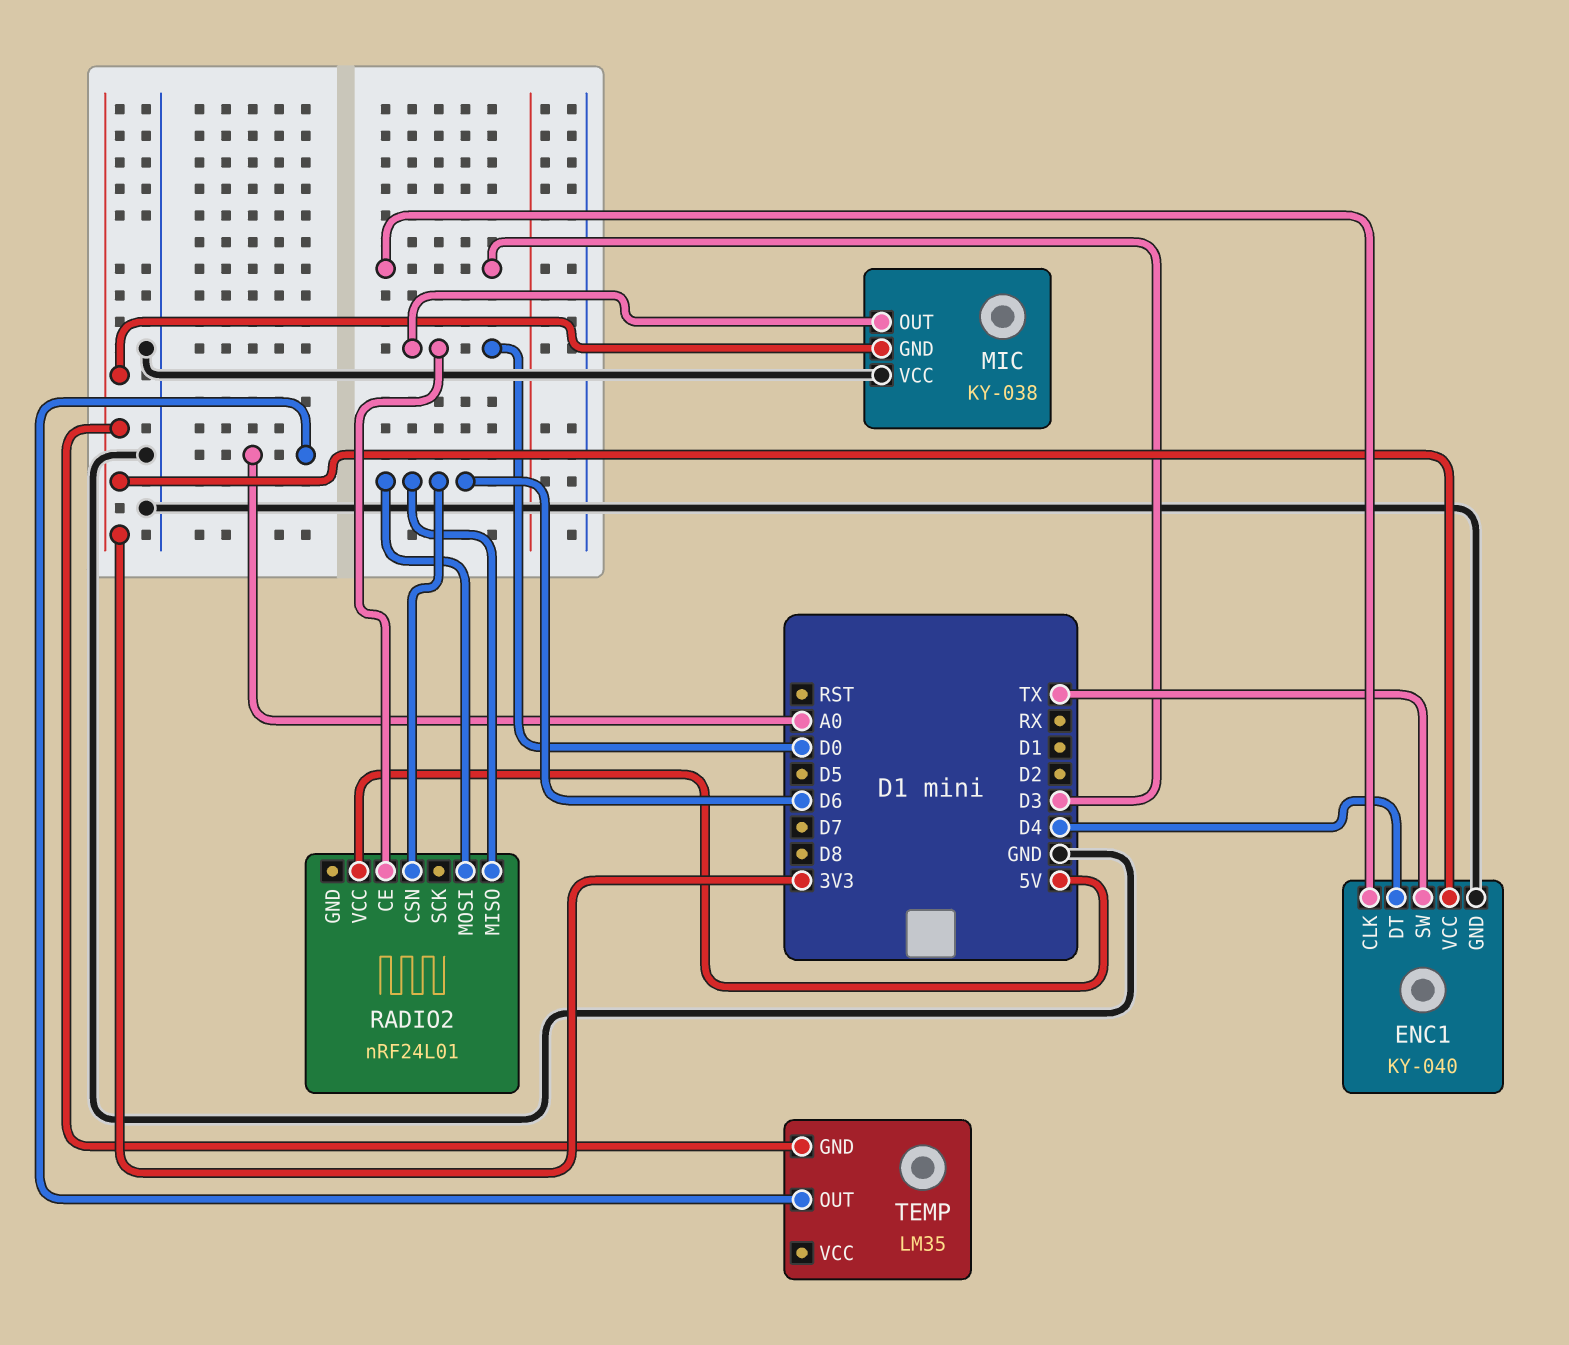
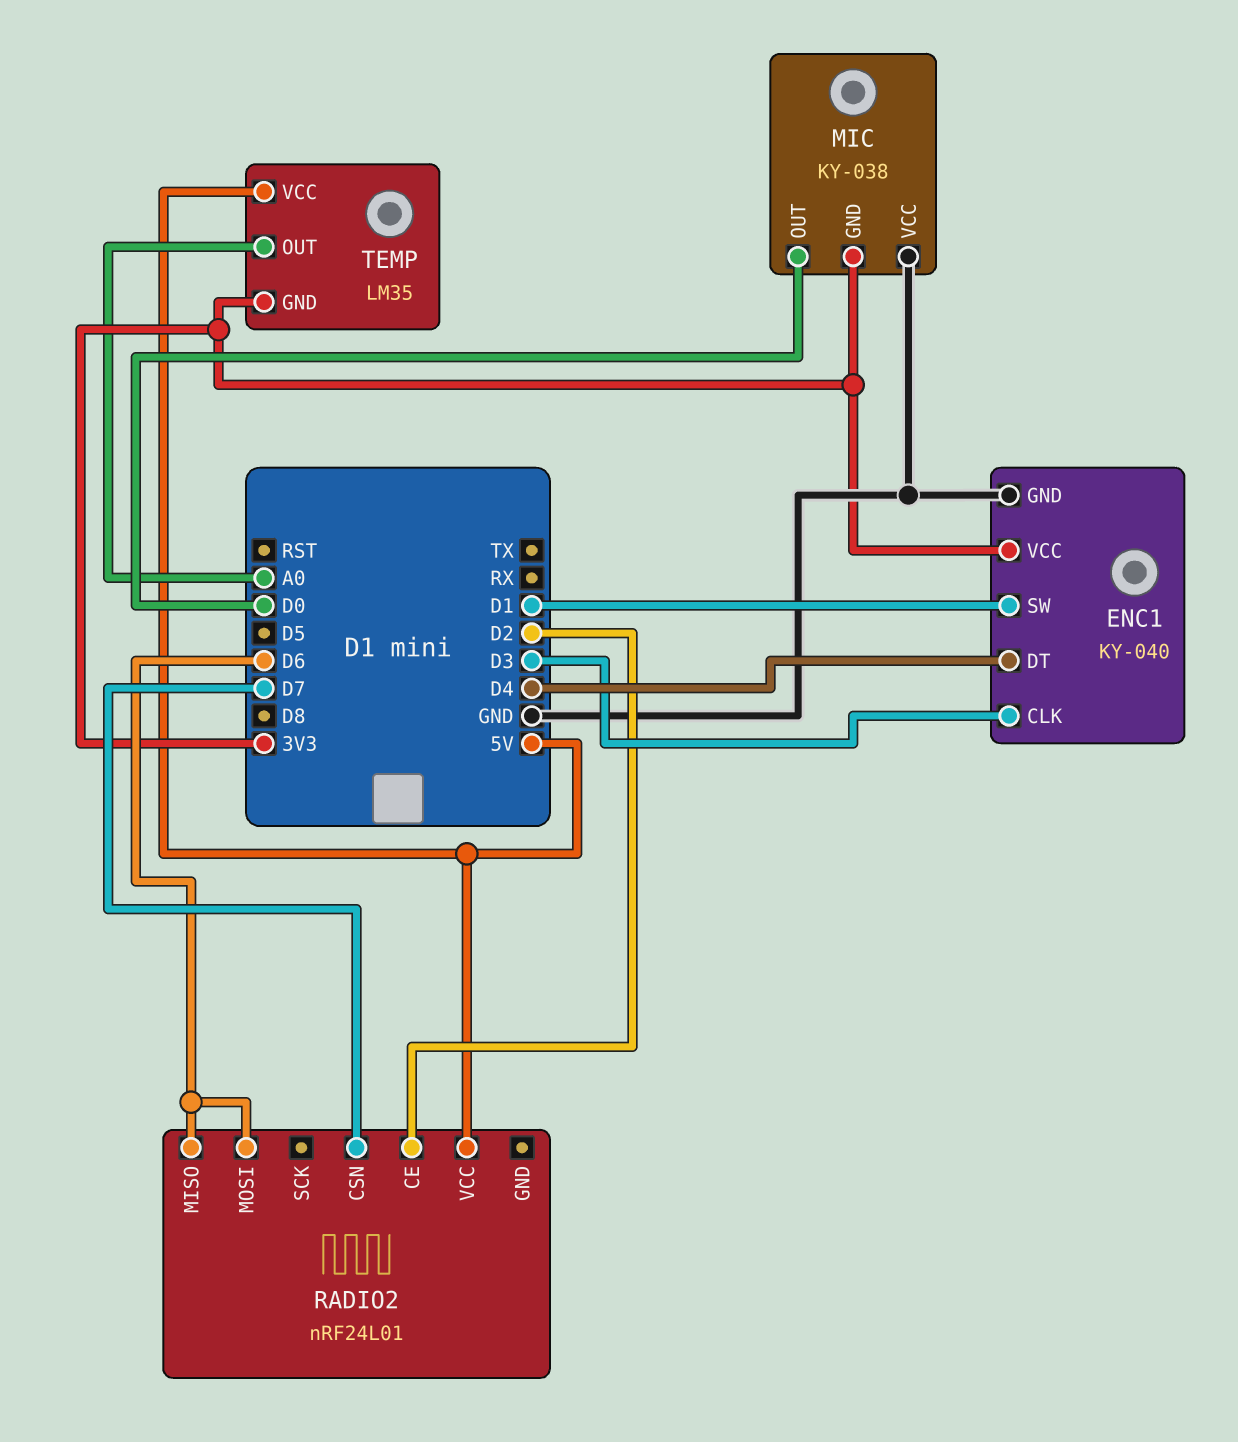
ENC1 pin SW: TX -> D1
RADIO2 pin CE: D0 -> D2
RADIO2 pin CSN: D6 -> D7
TEMP pin VCC: none -> 5V

